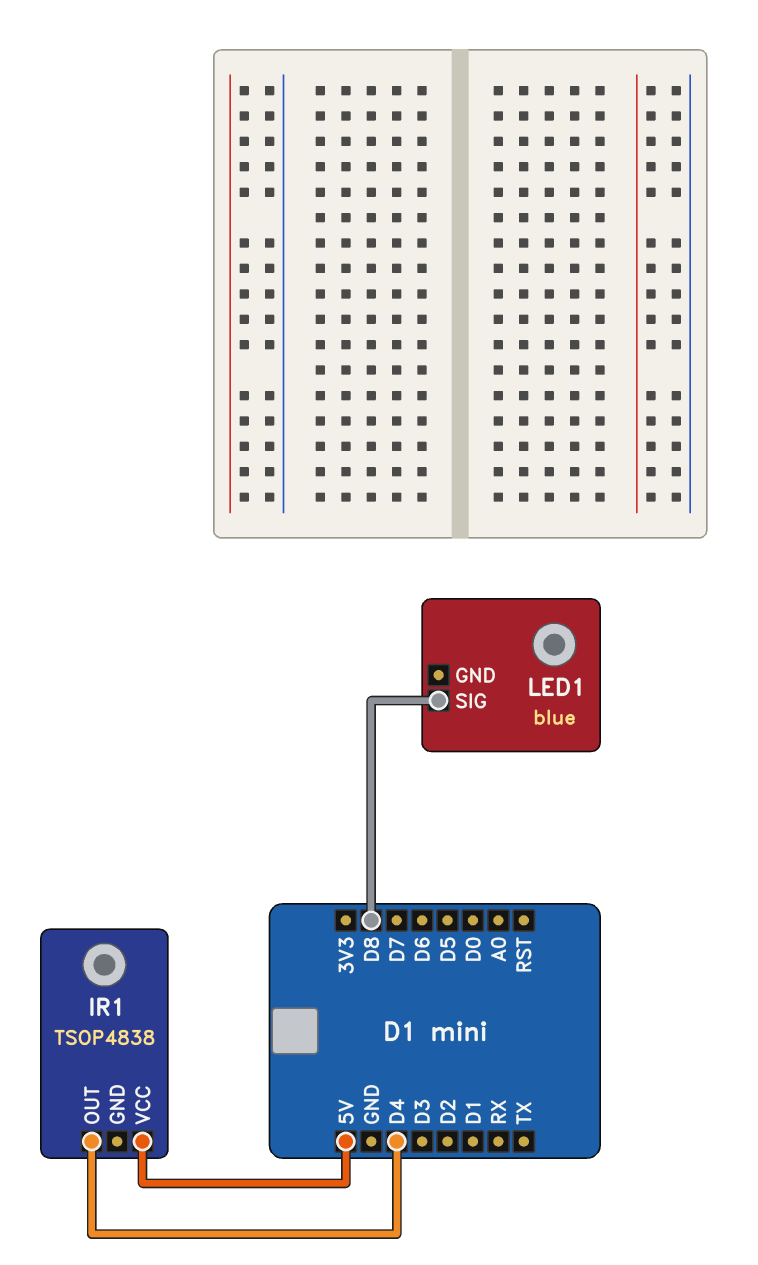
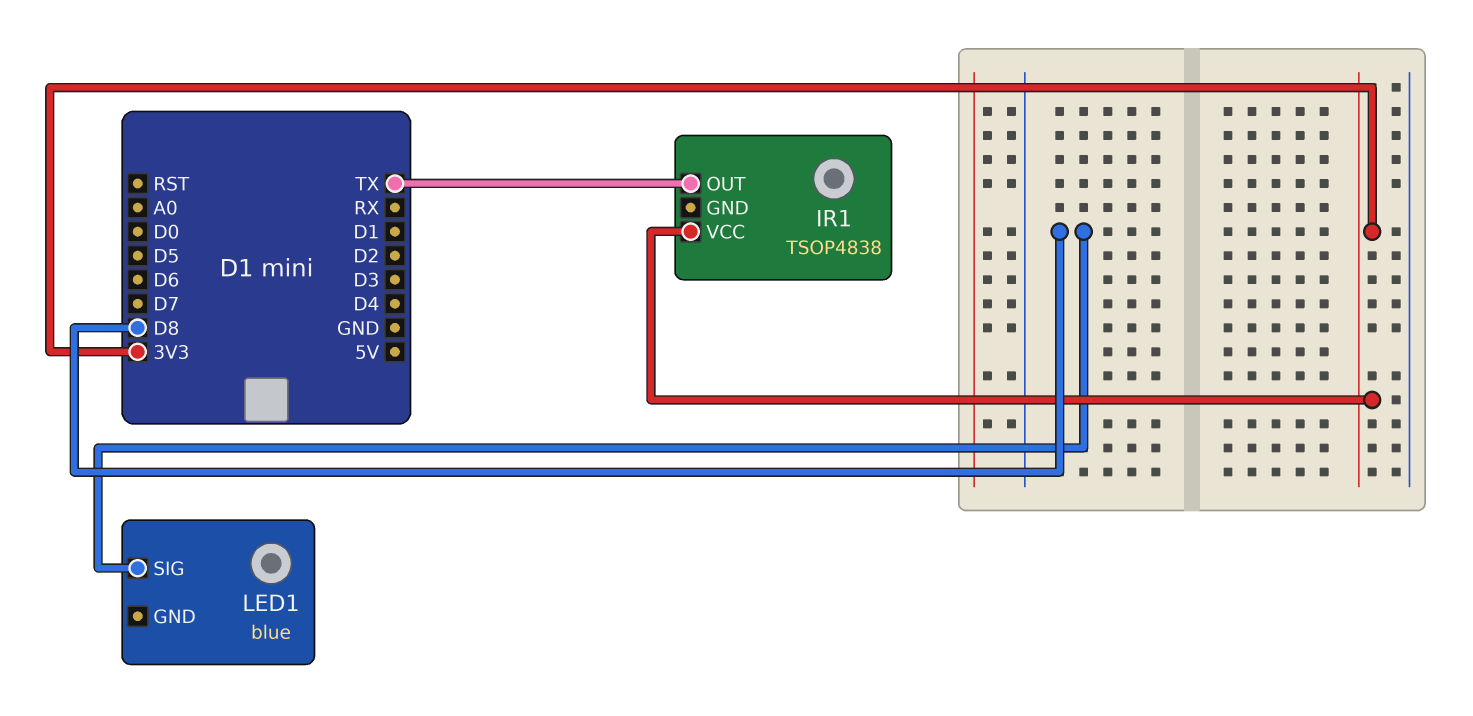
IR1 pin OUT: D4 -> TX
IR1 pin VCC: 5V -> 3V3

